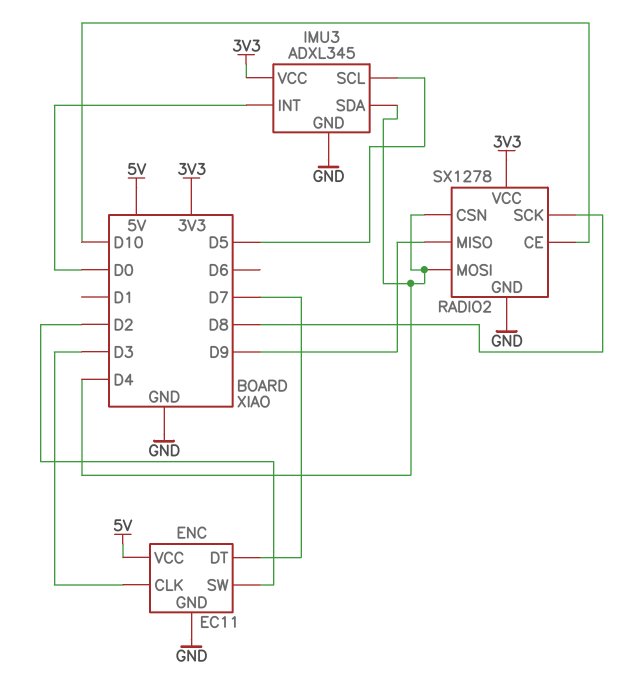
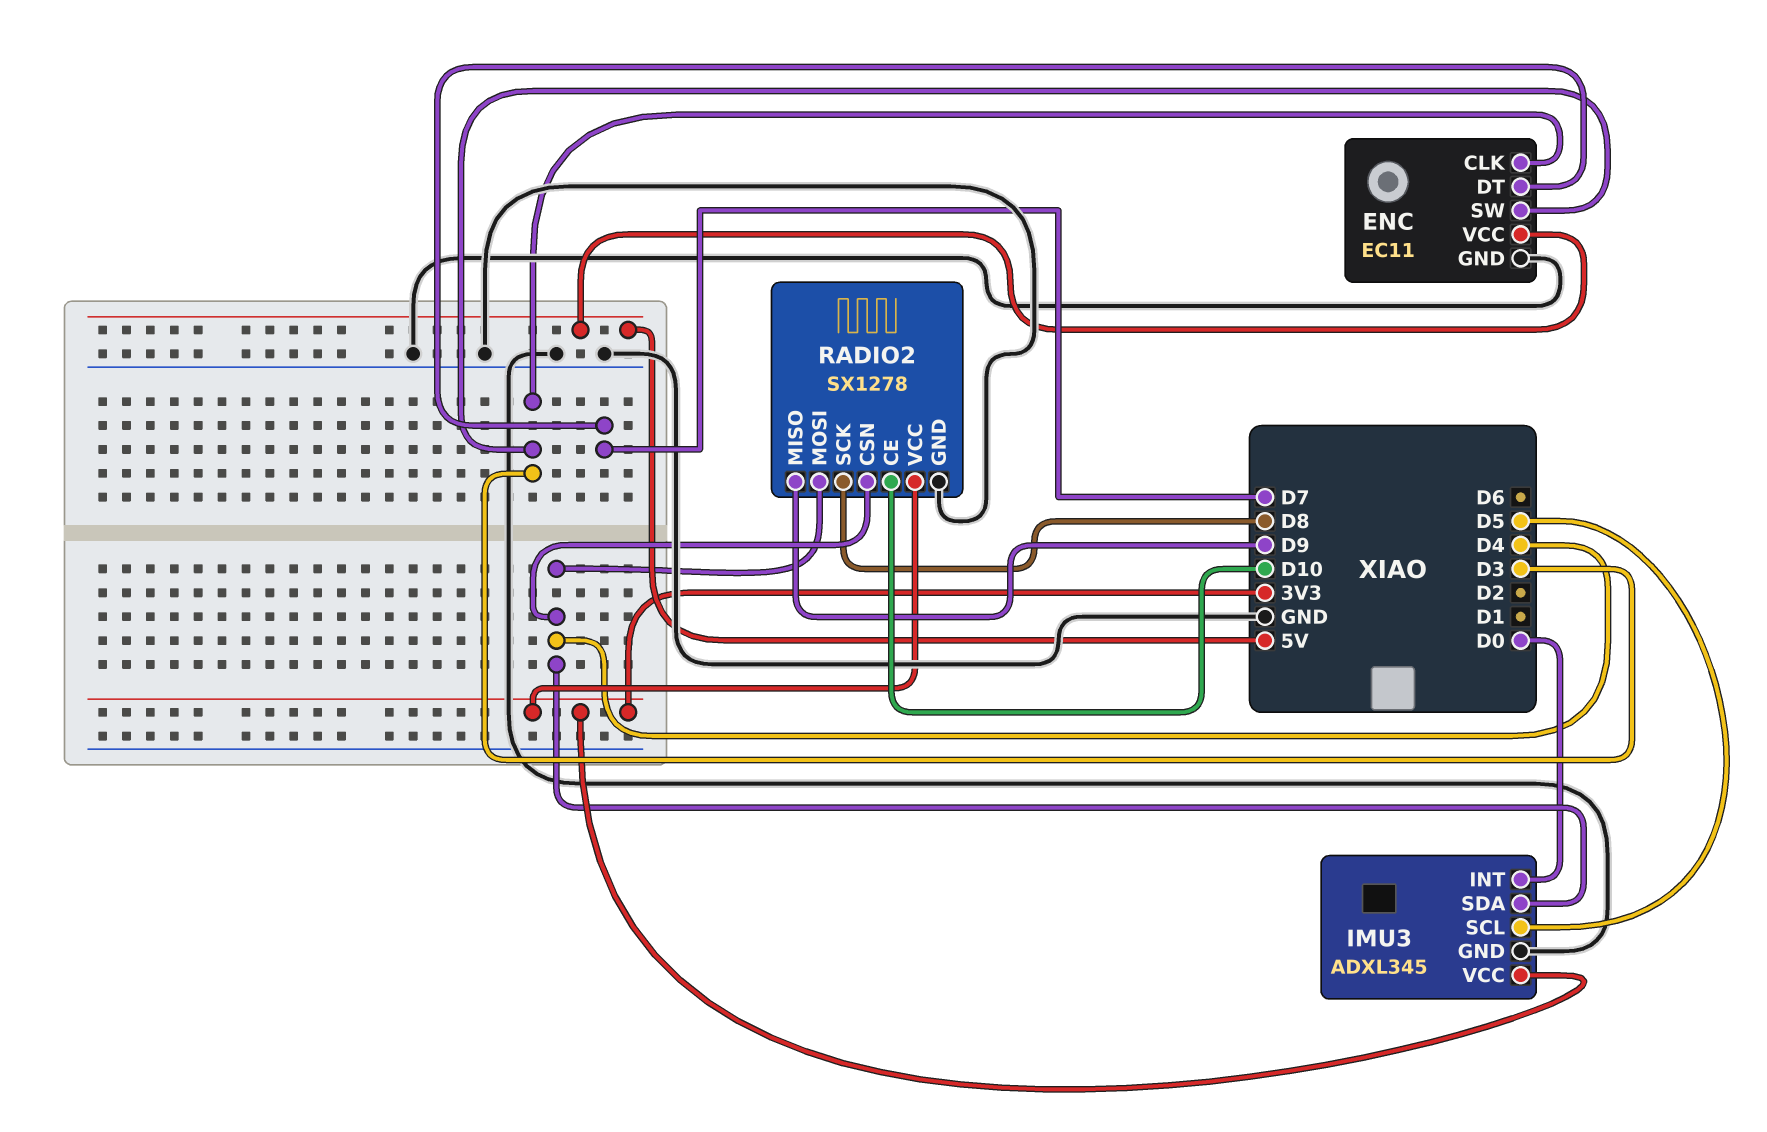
ENC pin SW: D2 -> D3

